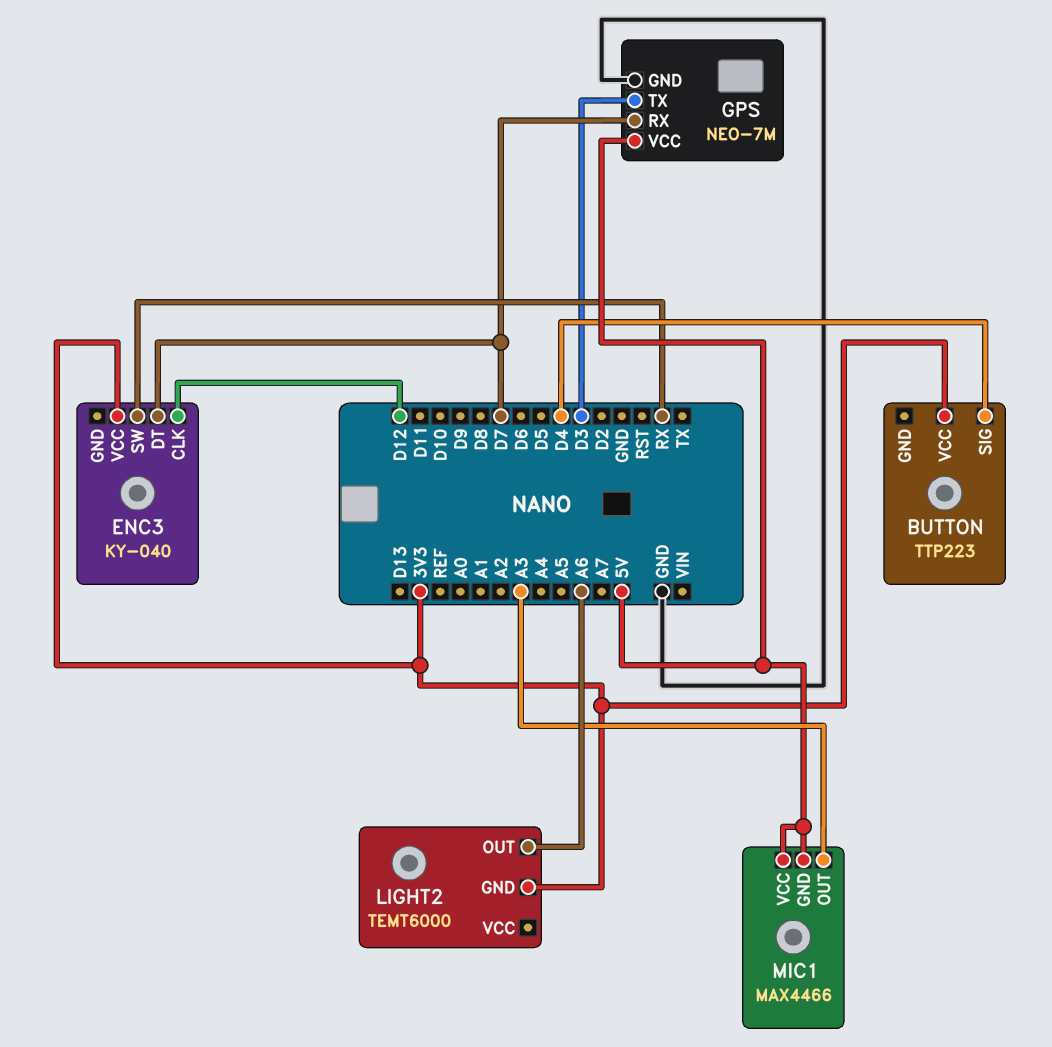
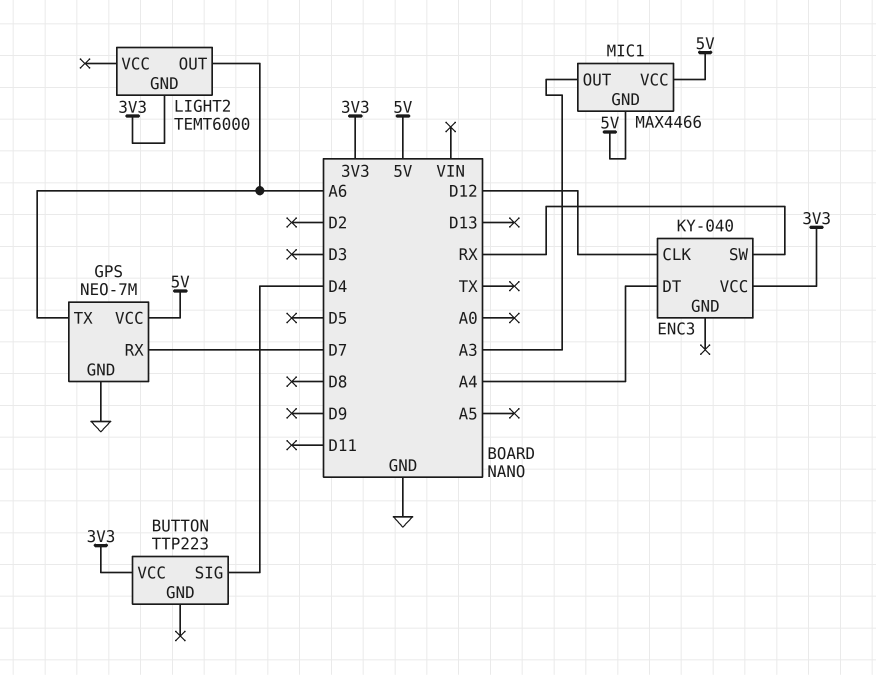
ENC3 pin DT: D7 -> A4
GPS pin TX: D3 -> A6

